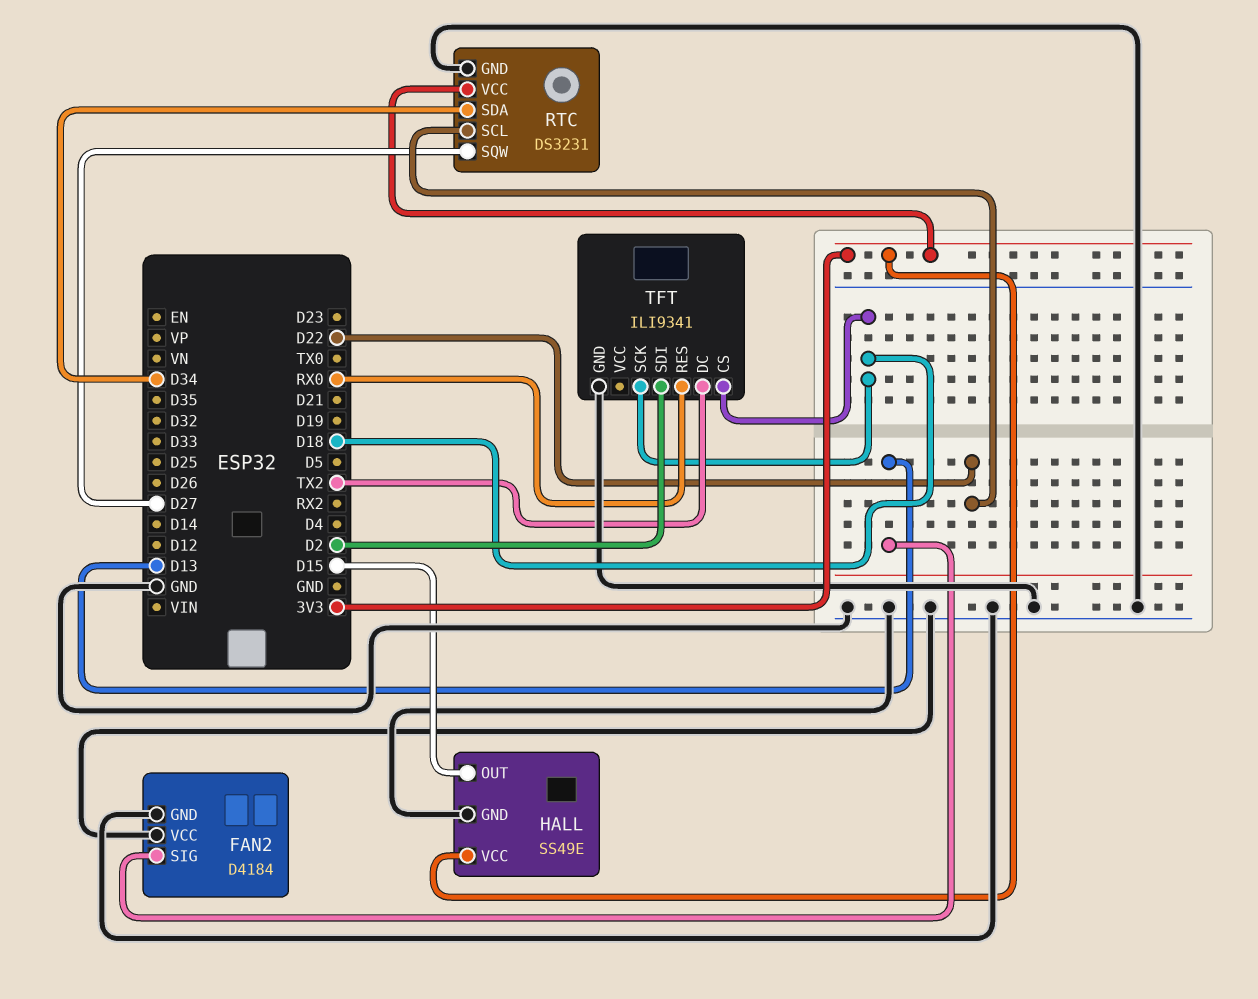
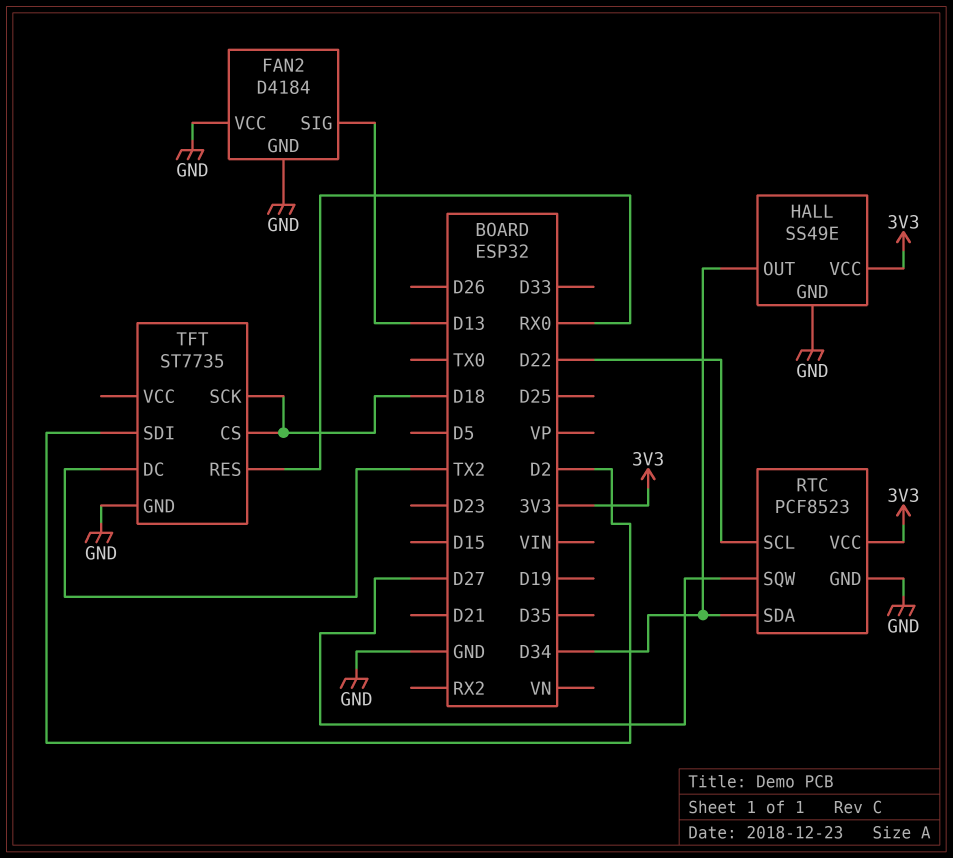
HALL pin OUT: D15 -> D34
RTC: DS3231 -> PCF8523
TFT: ILI9341 -> ST7735

